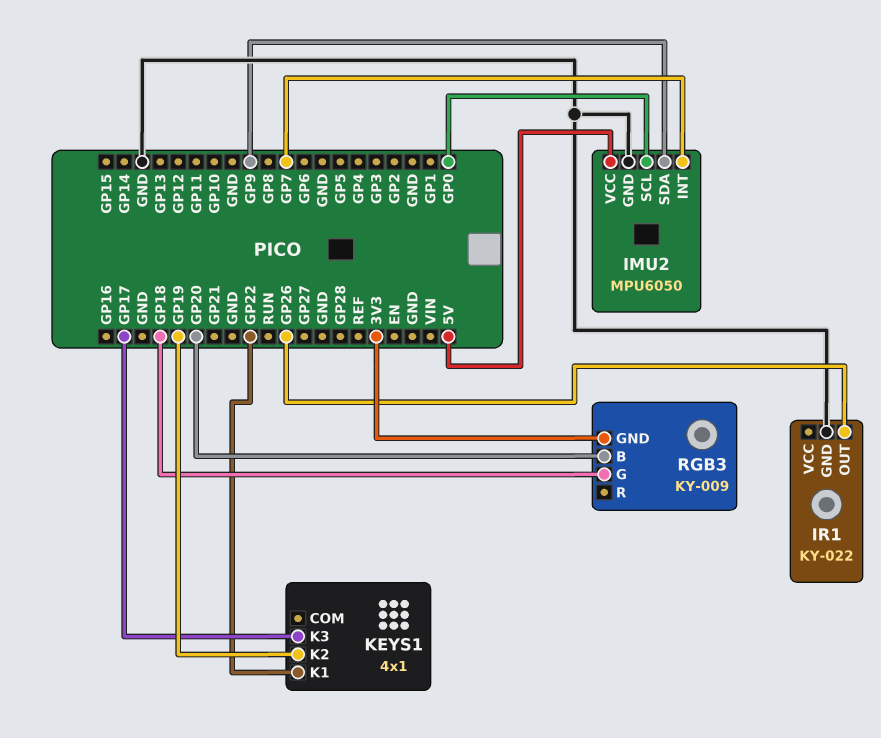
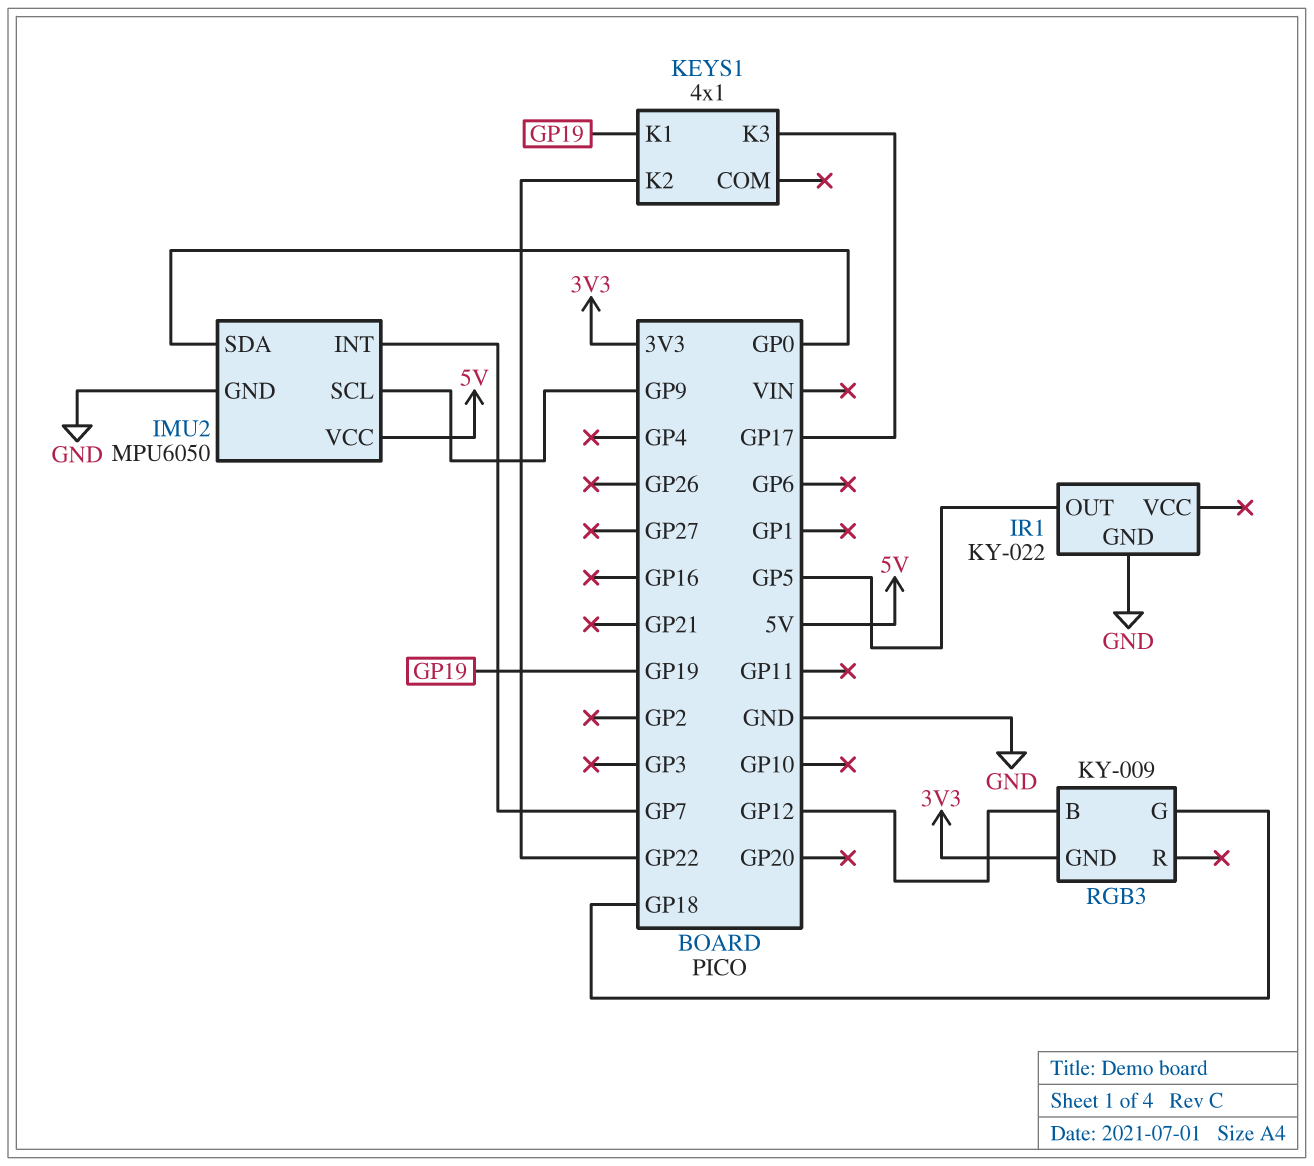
IMU2 pin SCL: GP0 -> GP9
IMU2 pin SDA: GP9 -> GP0
IR1 pin OUT: GP26 -> GP5
KEYS1 pin K1: GP22 -> GP19
KEYS1 pin K2: GP19 -> GP22
RGB3 pin B: GP20 -> GP12

